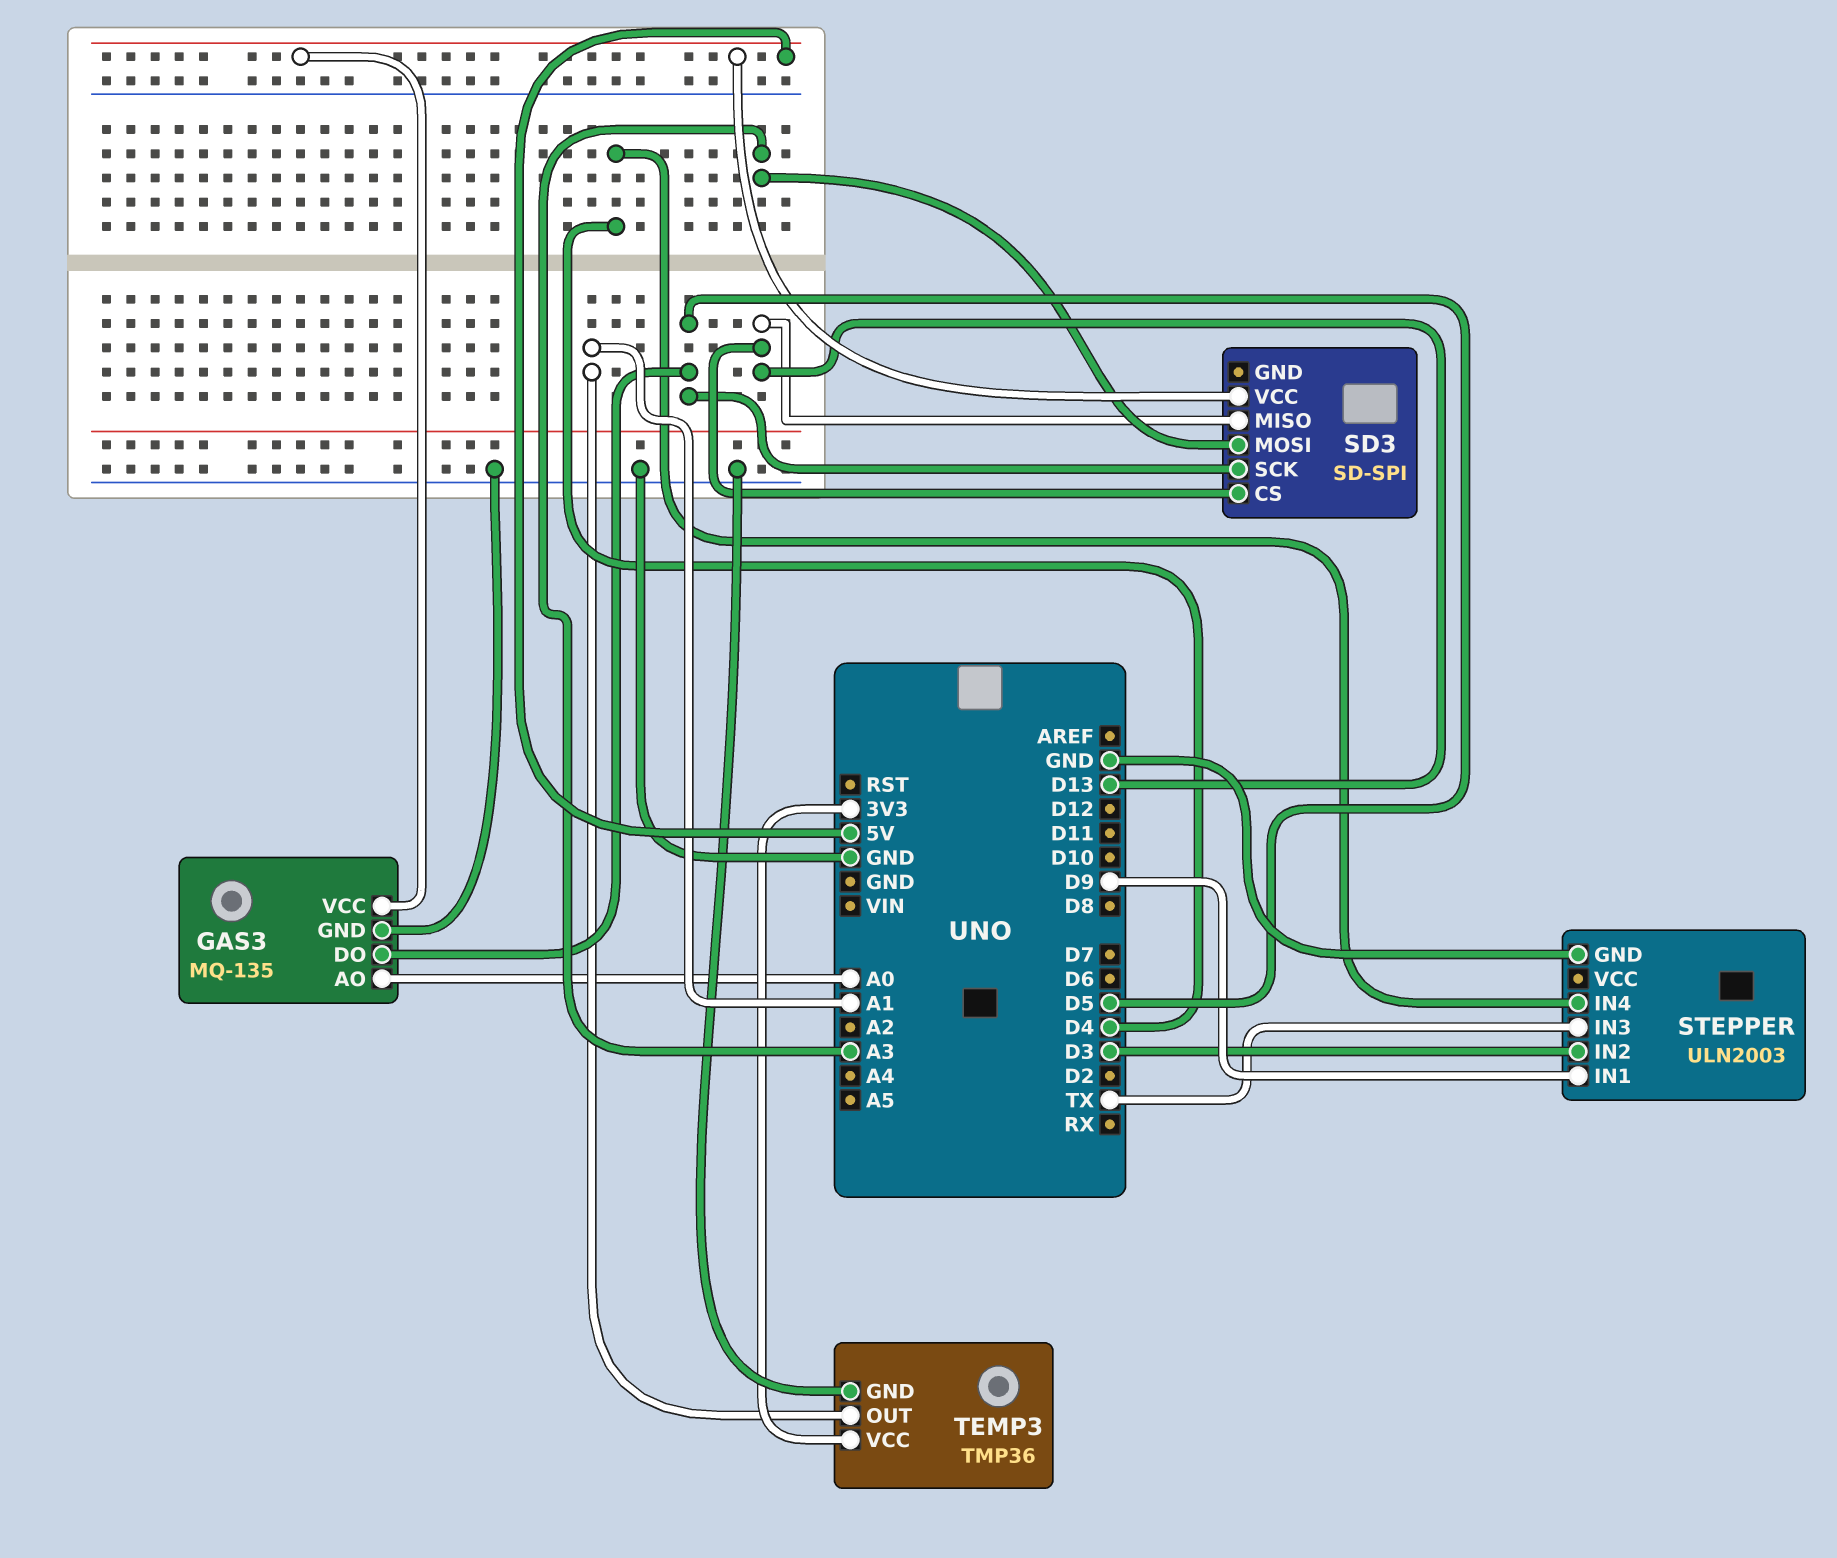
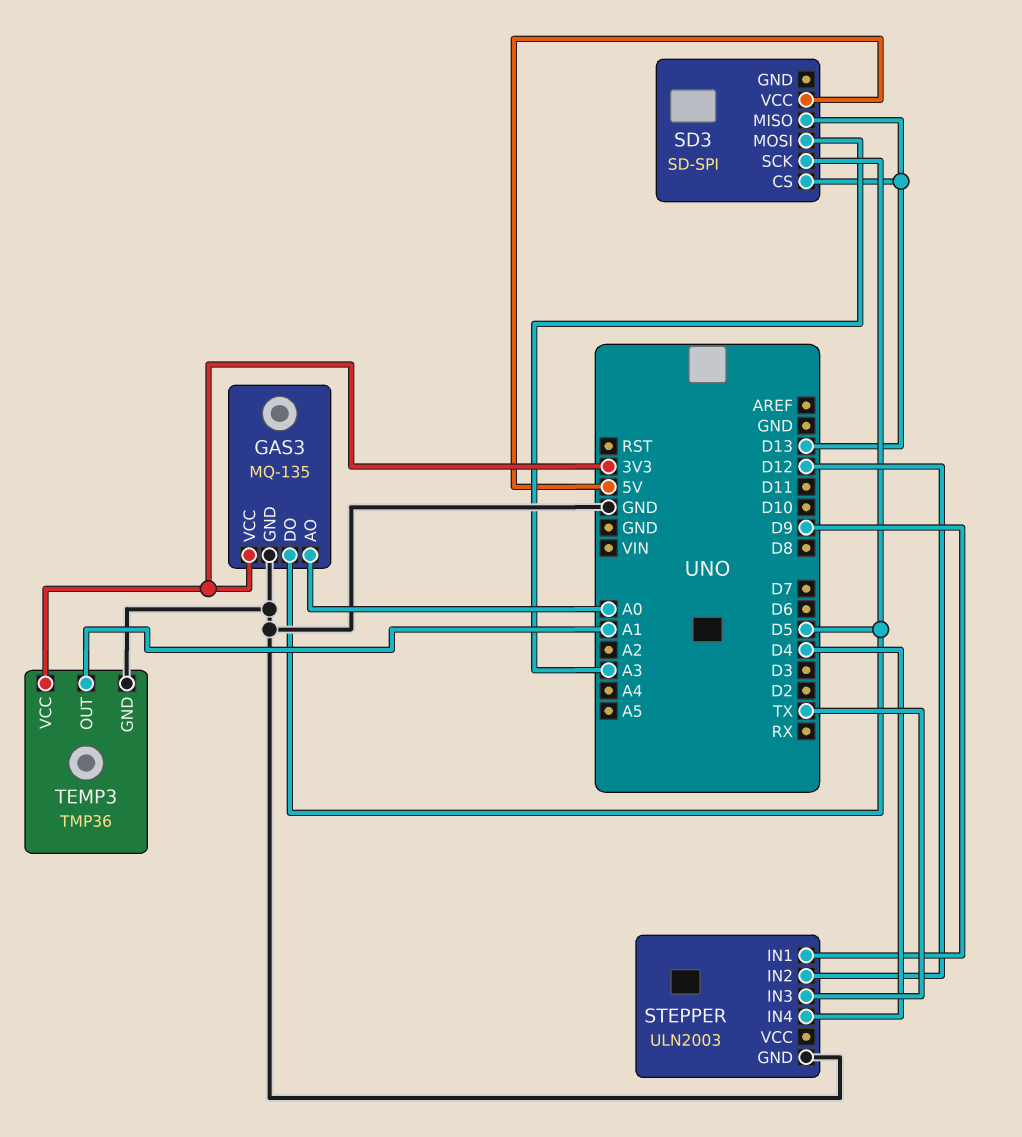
GAS3 pin VCC: 5V -> 3V3
STEPPER pin IN2: D3 -> D12

